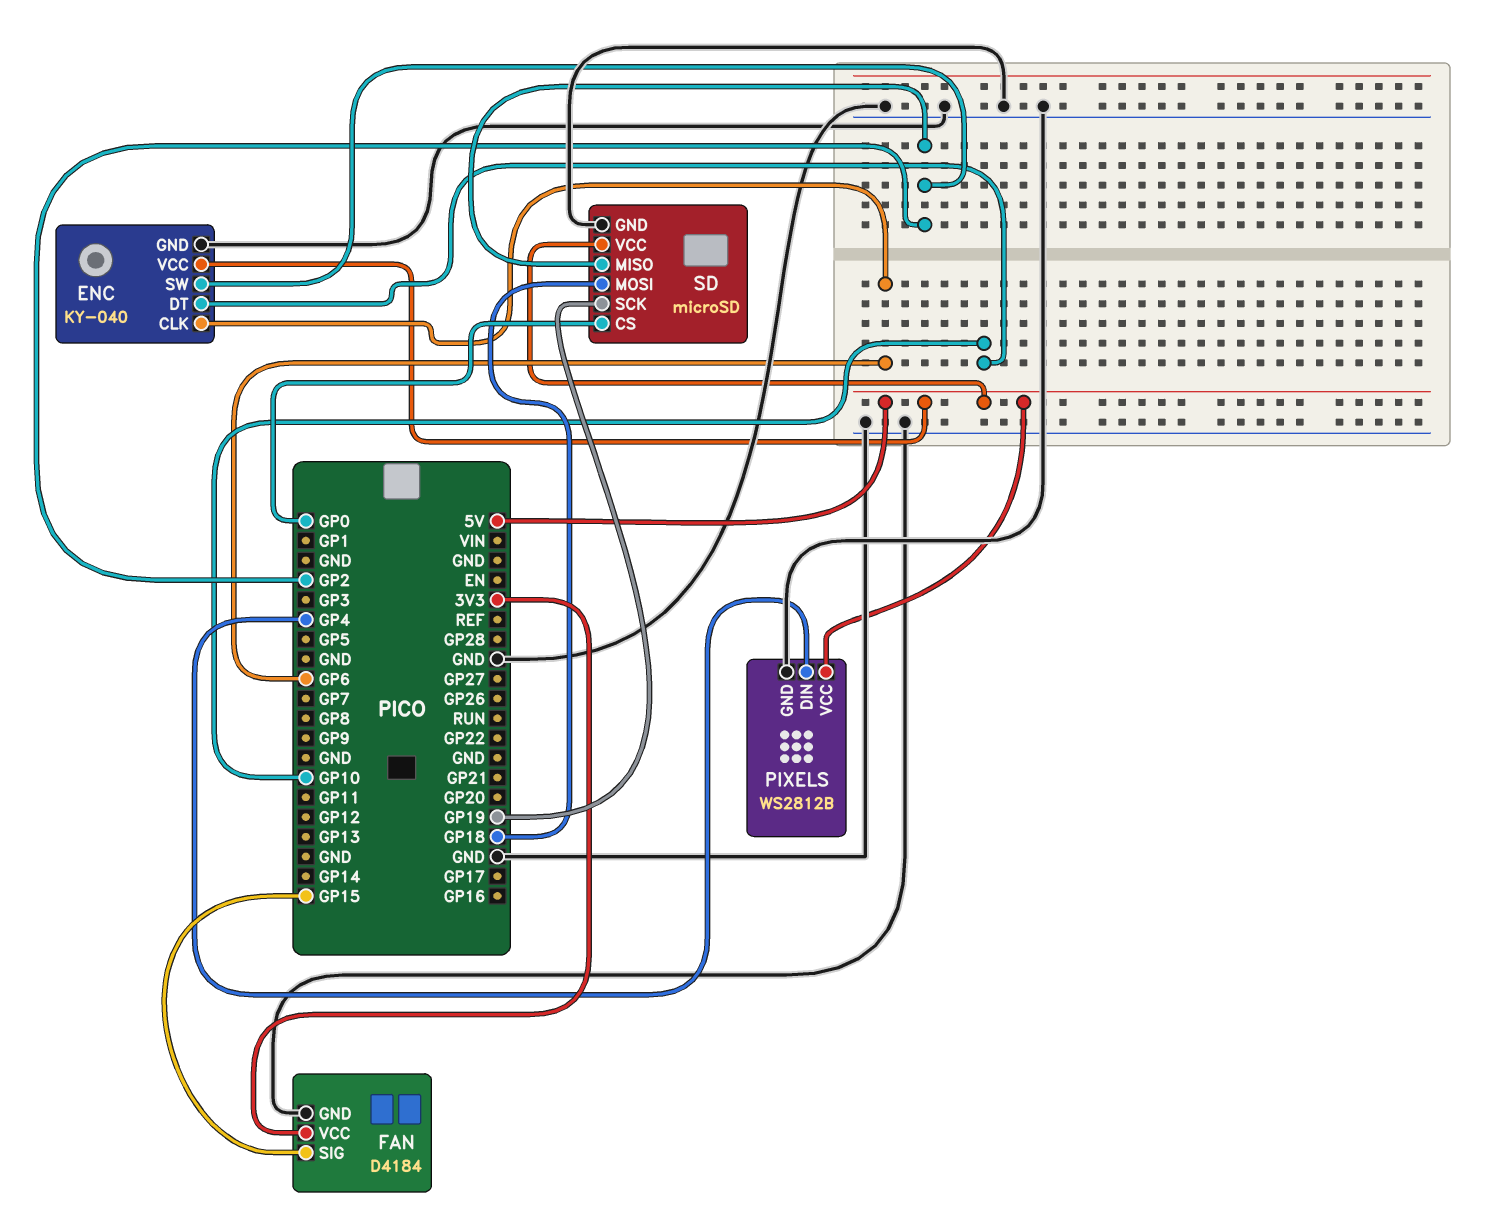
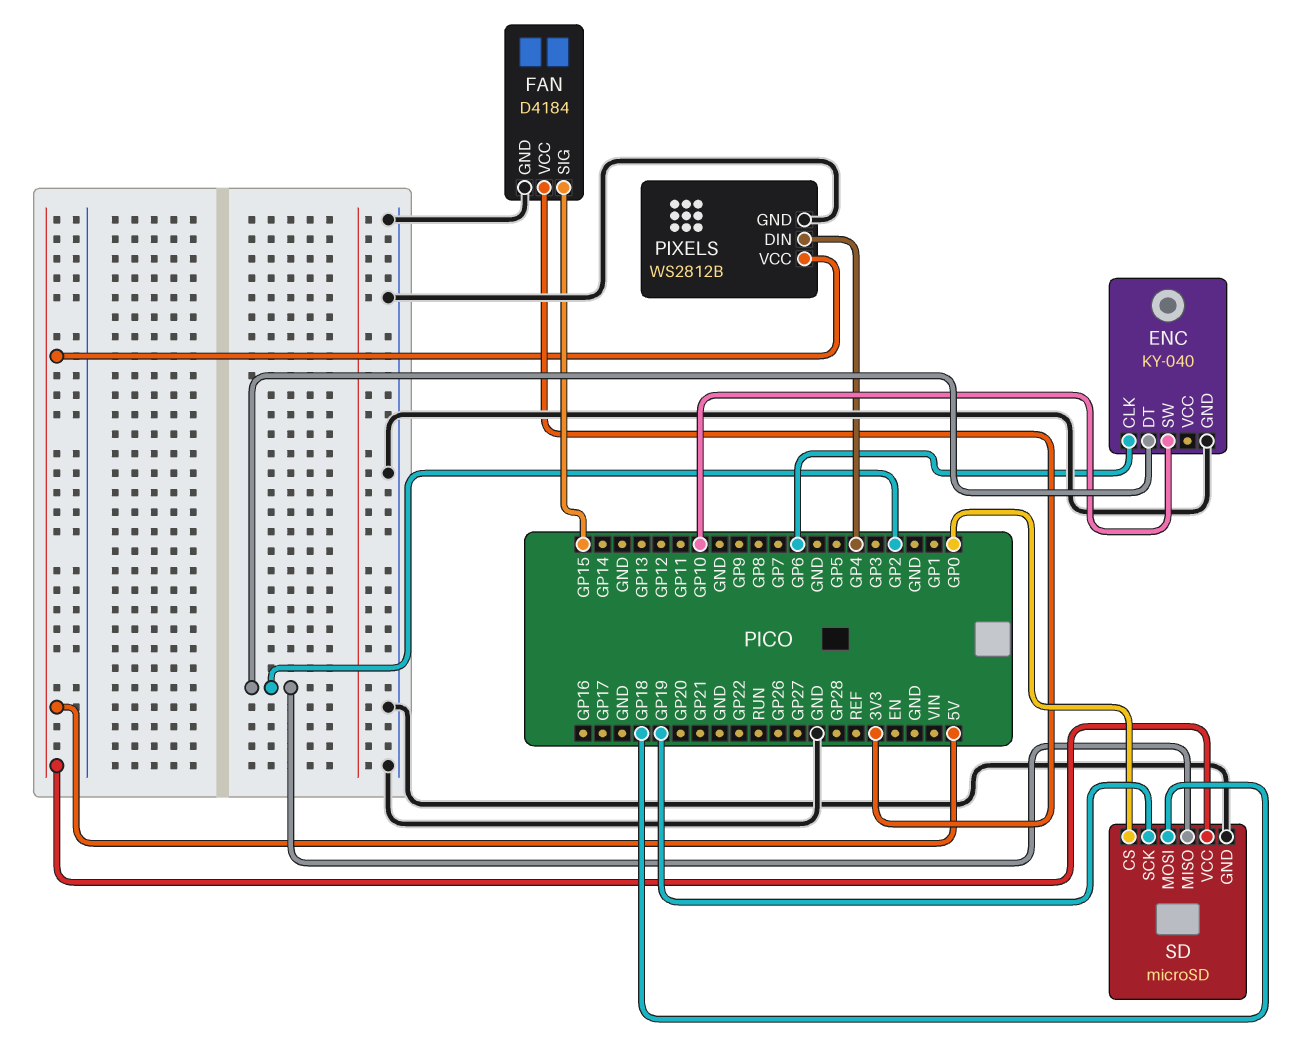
ENC pin DT: GP10 -> GP2
ENC pin SW: GP2 -> GP10
ENC pin VCC: 5V -> none

